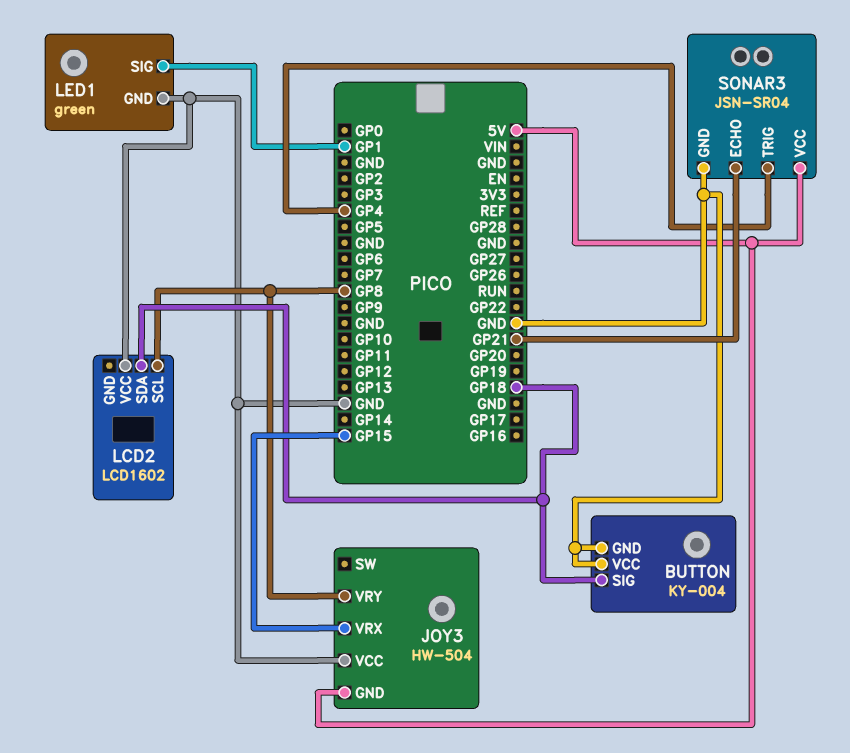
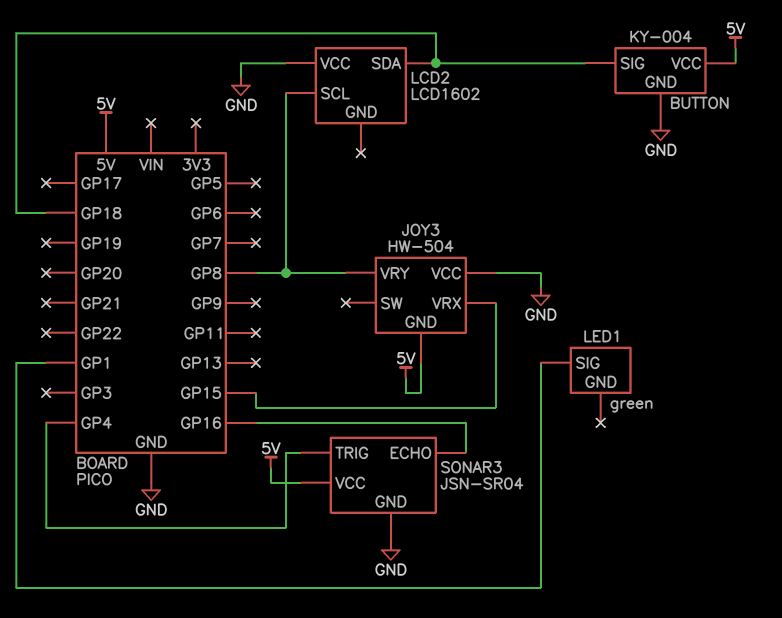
BUTTON pin VCC: GND -> 5V
LED1 pin GND: GND -> none
SONAR3 pin ECHO: GP21 -> GP16

